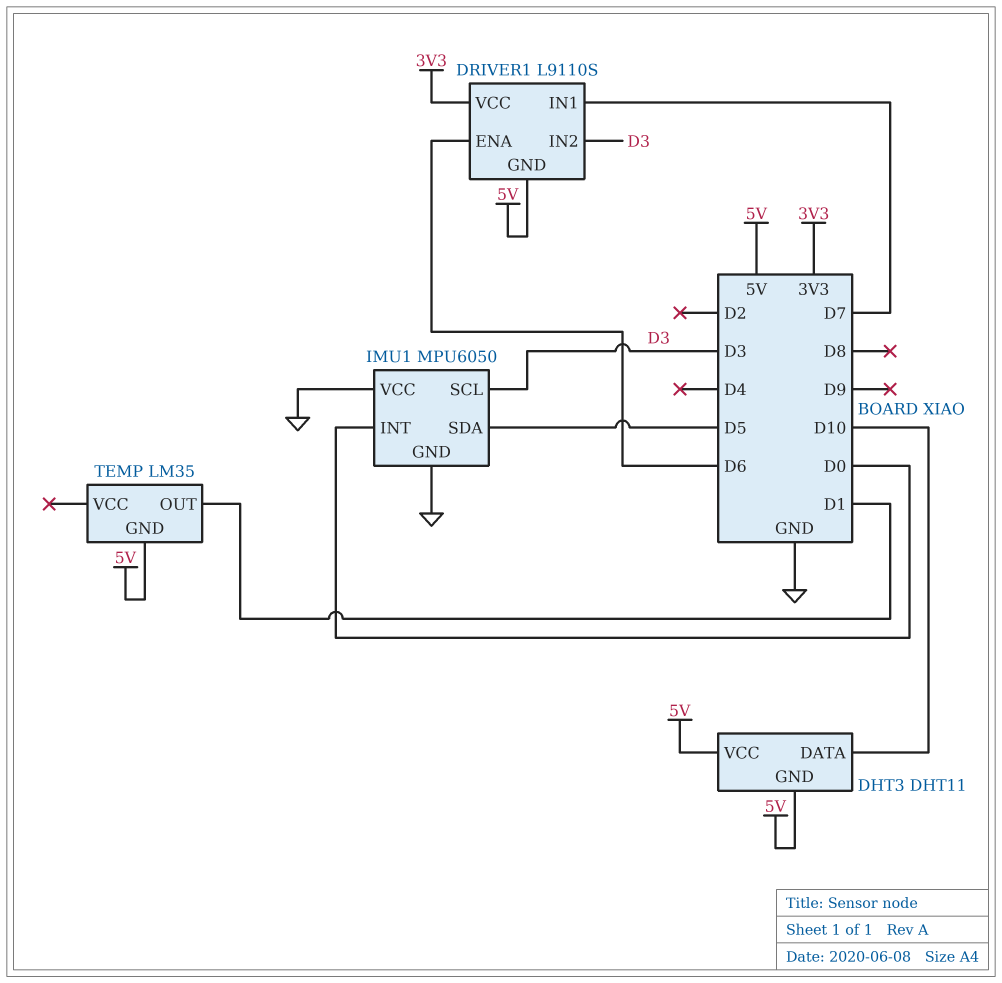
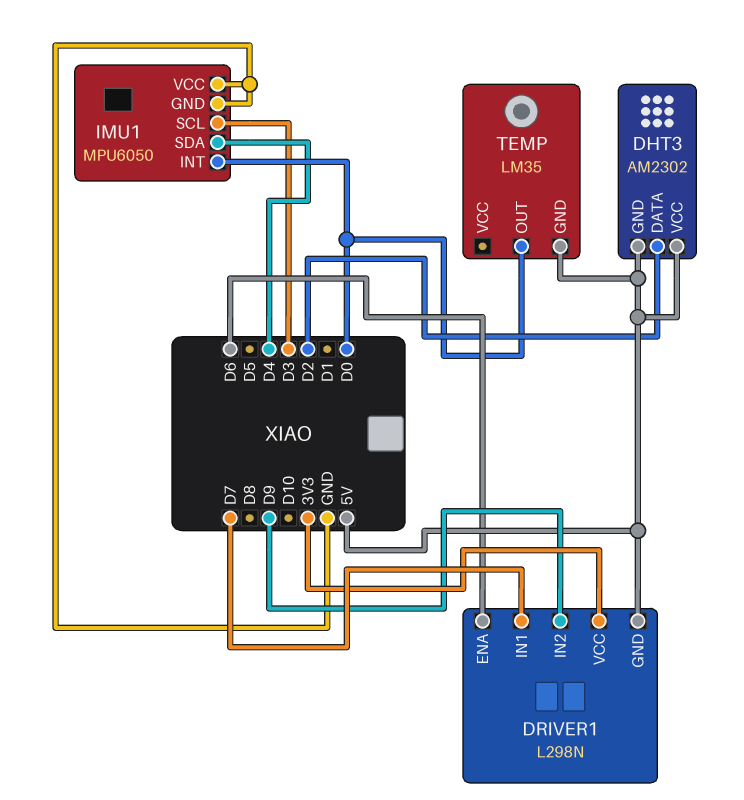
DHT3: DHT11 -> AM2302
DHT3 pin DATA: D10 -> D2
DRIVER1: L9110S -> L298N
DRIVER1 pin IN2: D3 -> D9
IMU1 pin SDA: D5 -> D4
TEMP pin OUT: D1 -> D0

